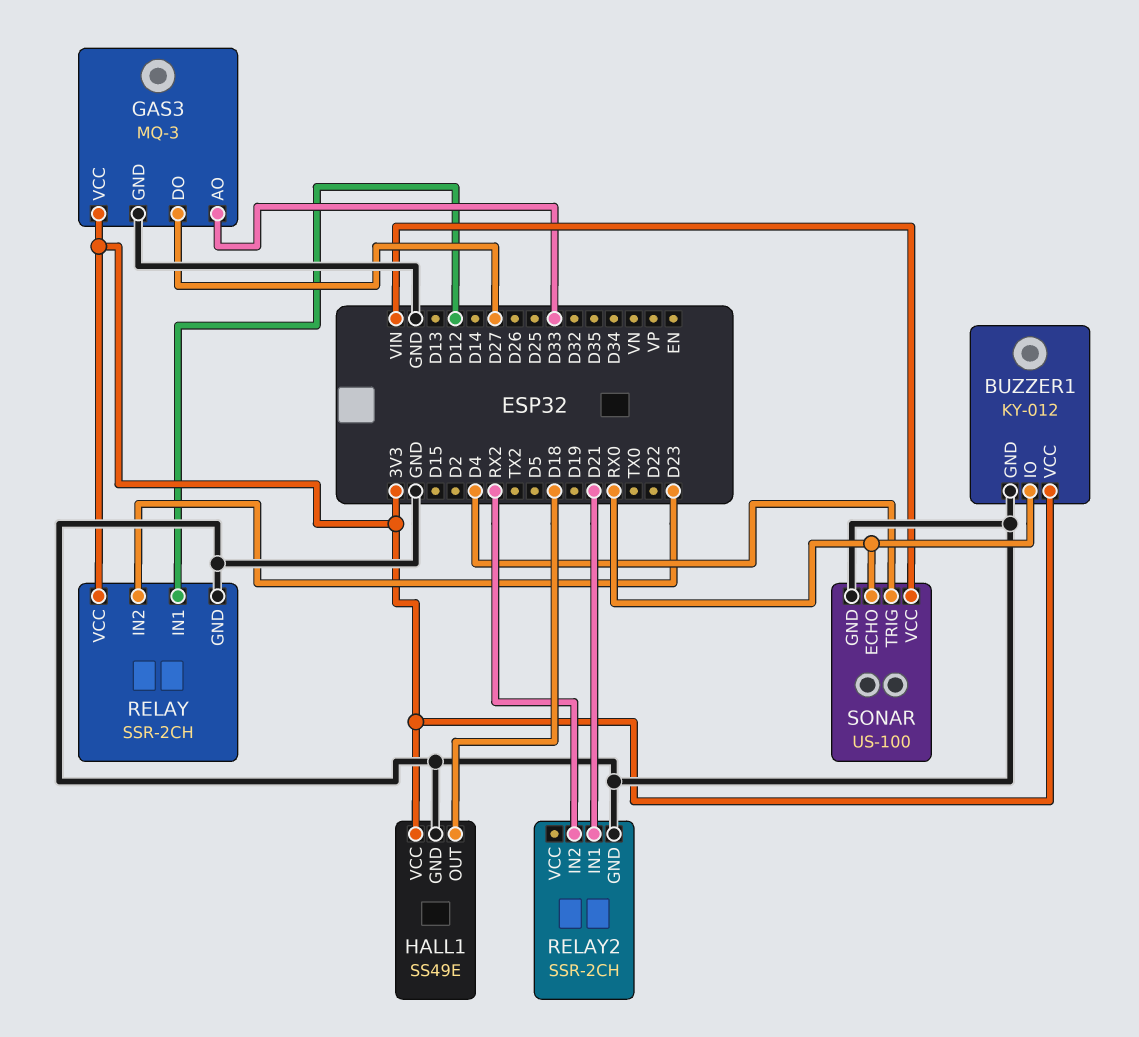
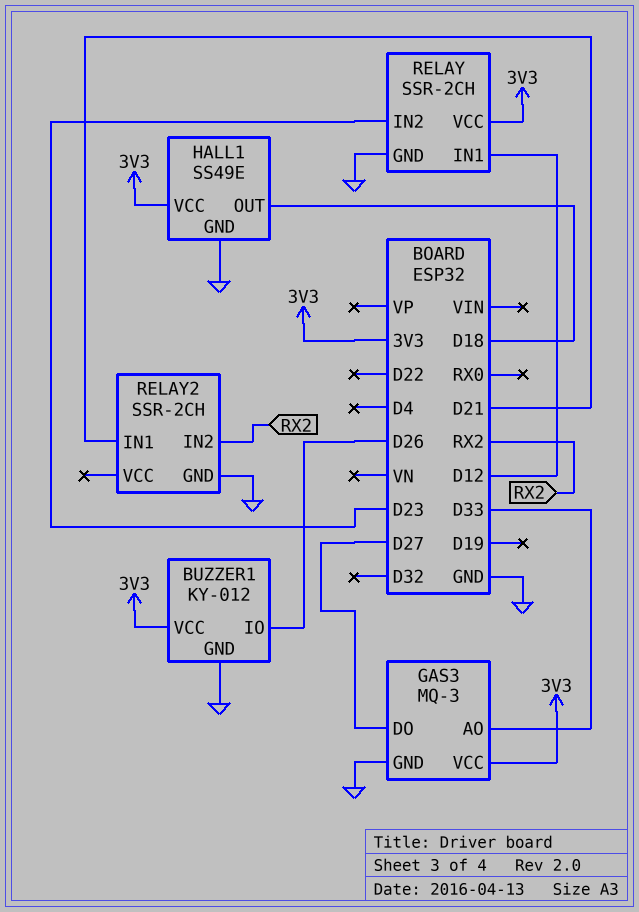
BUZZER1 pin IO: RX0 -> D26
SONAR: US-100 -> none
SONAR pin ECHO: RX0 -> none
SONAR pin GND: GND -> none
SONAR pin TRIG: D4 -> none
SONAR pin VCC: VIN -> none

